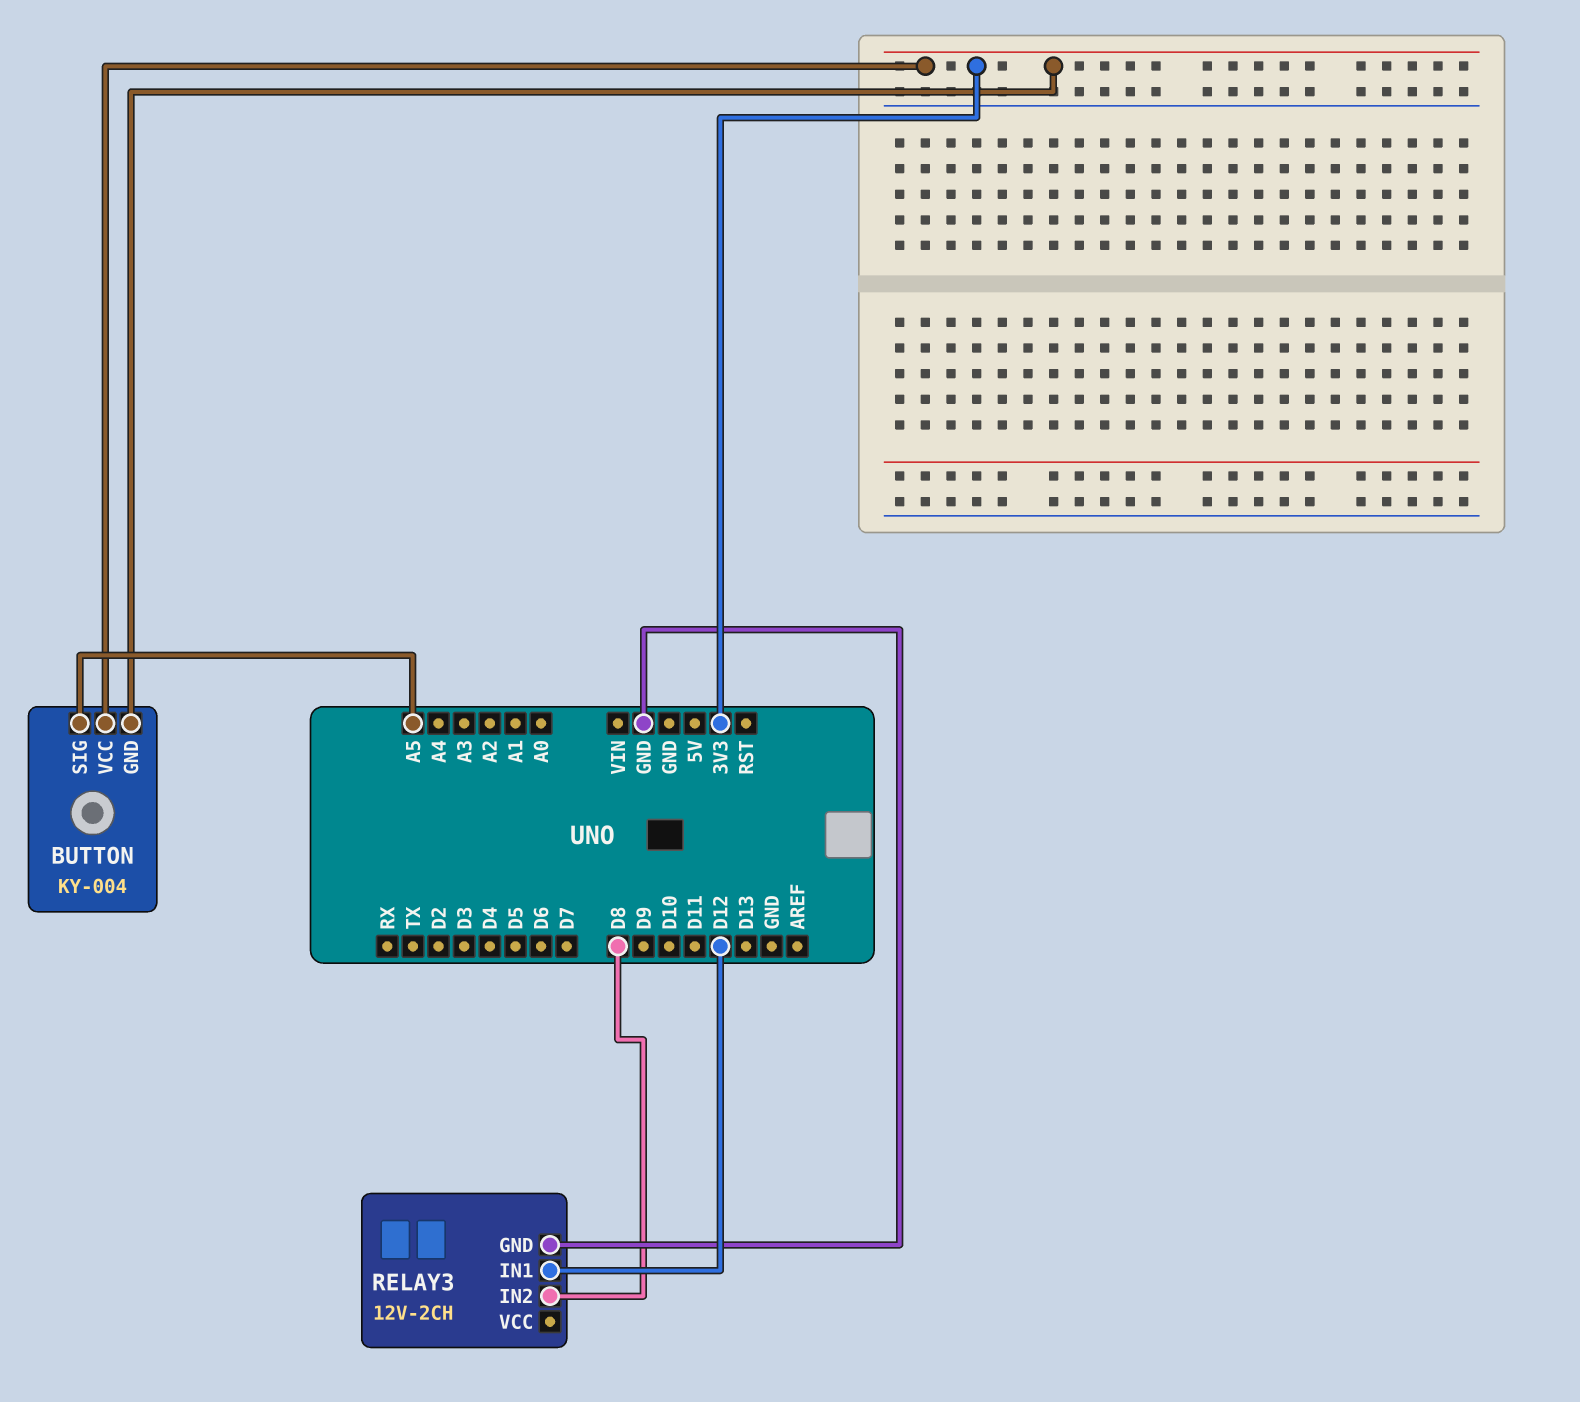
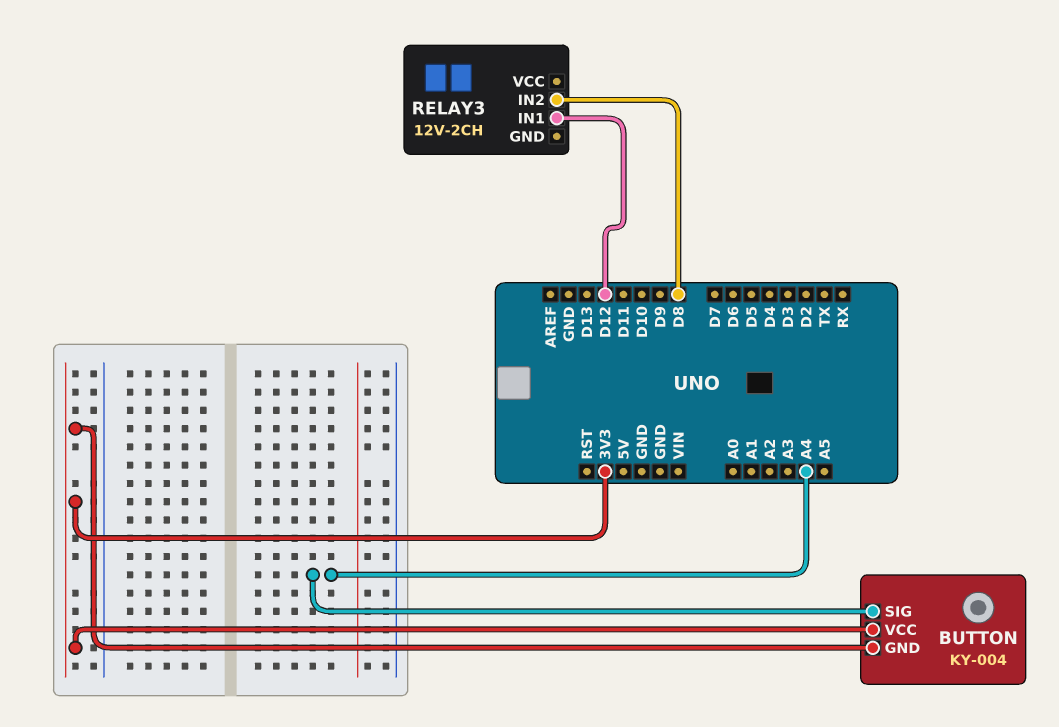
BUTTON pin SIG: A5 -> A4
RELAY3 pin GND: GND -> none

